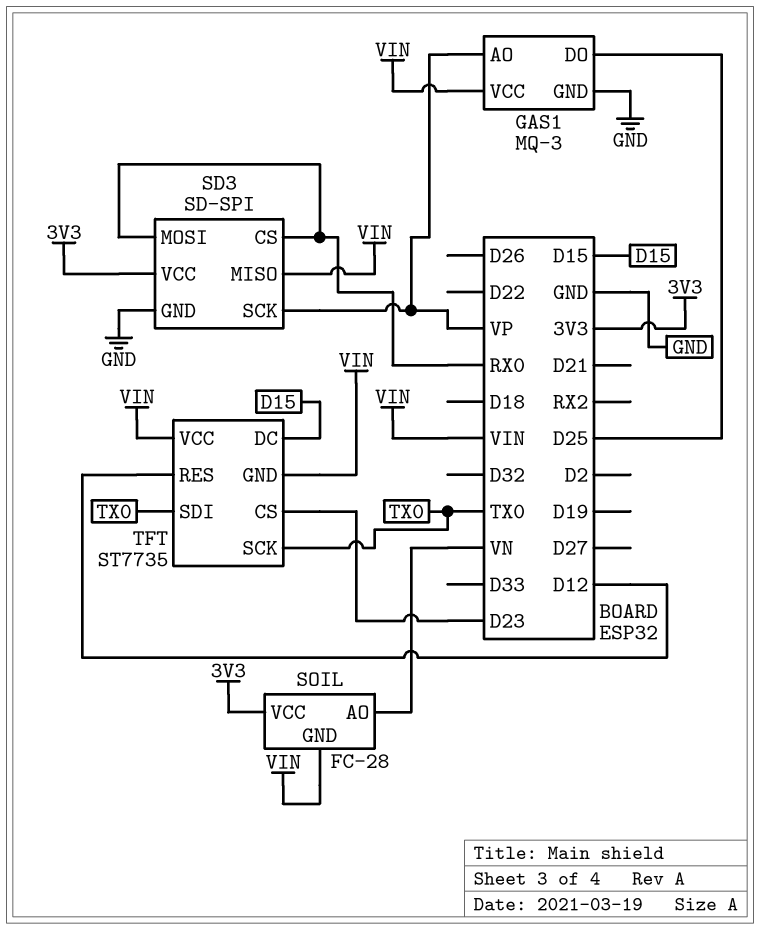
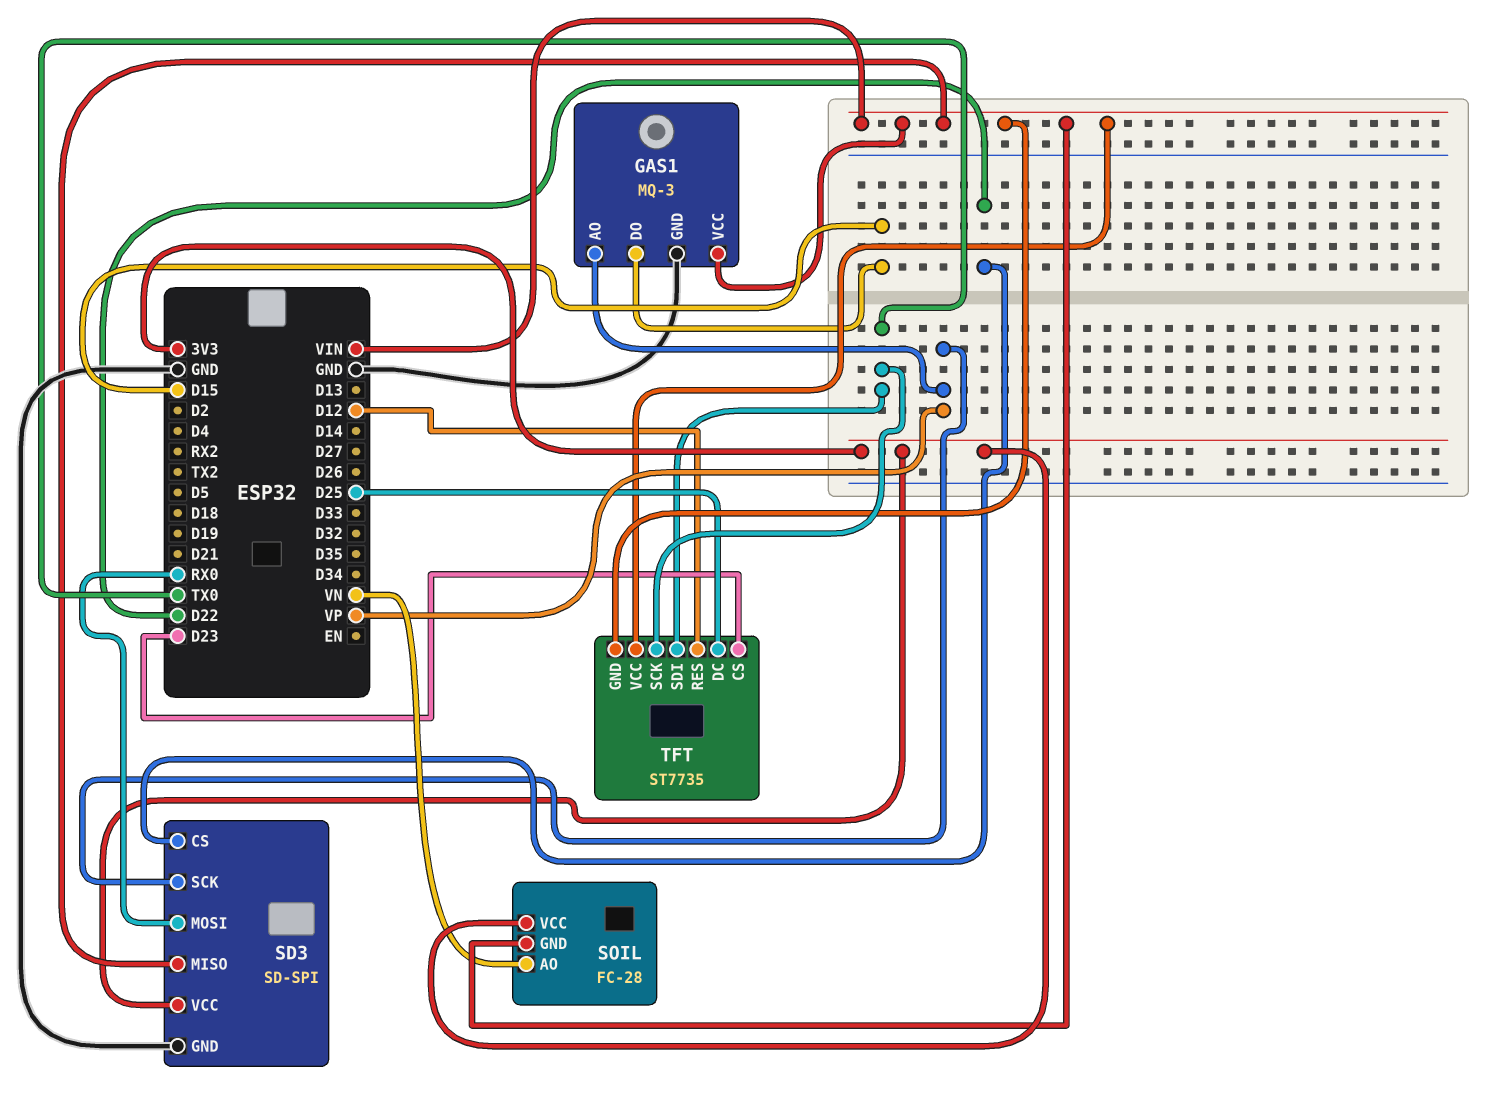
GAS1 pin DO: D25 -> D15
SD3 pin CS: RX0 -> D22
TFT pin DC: D15 -> D25

